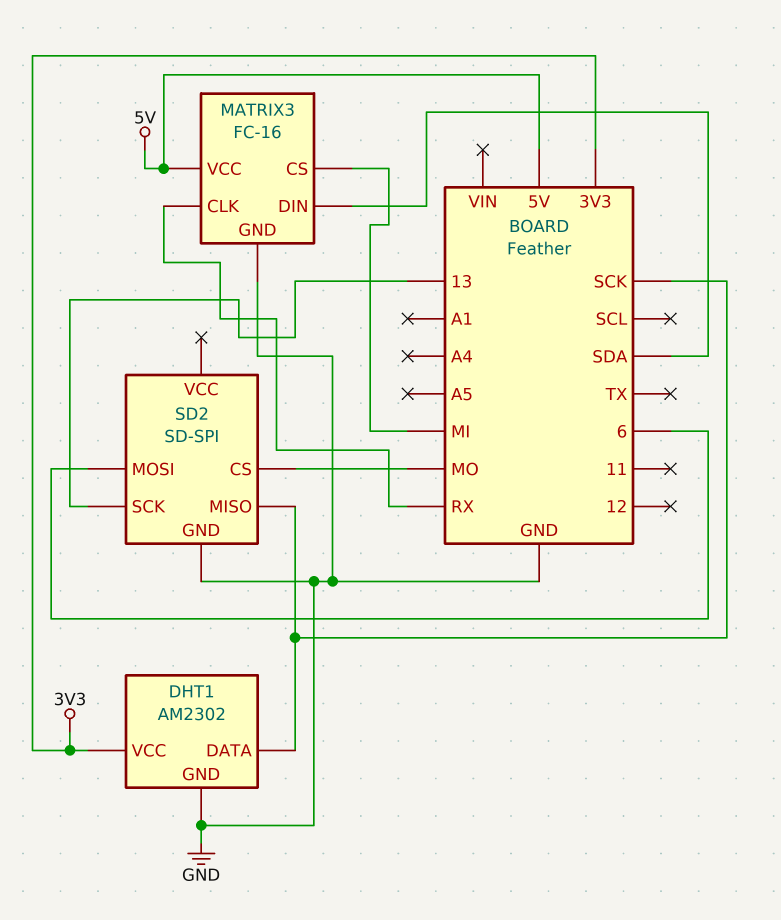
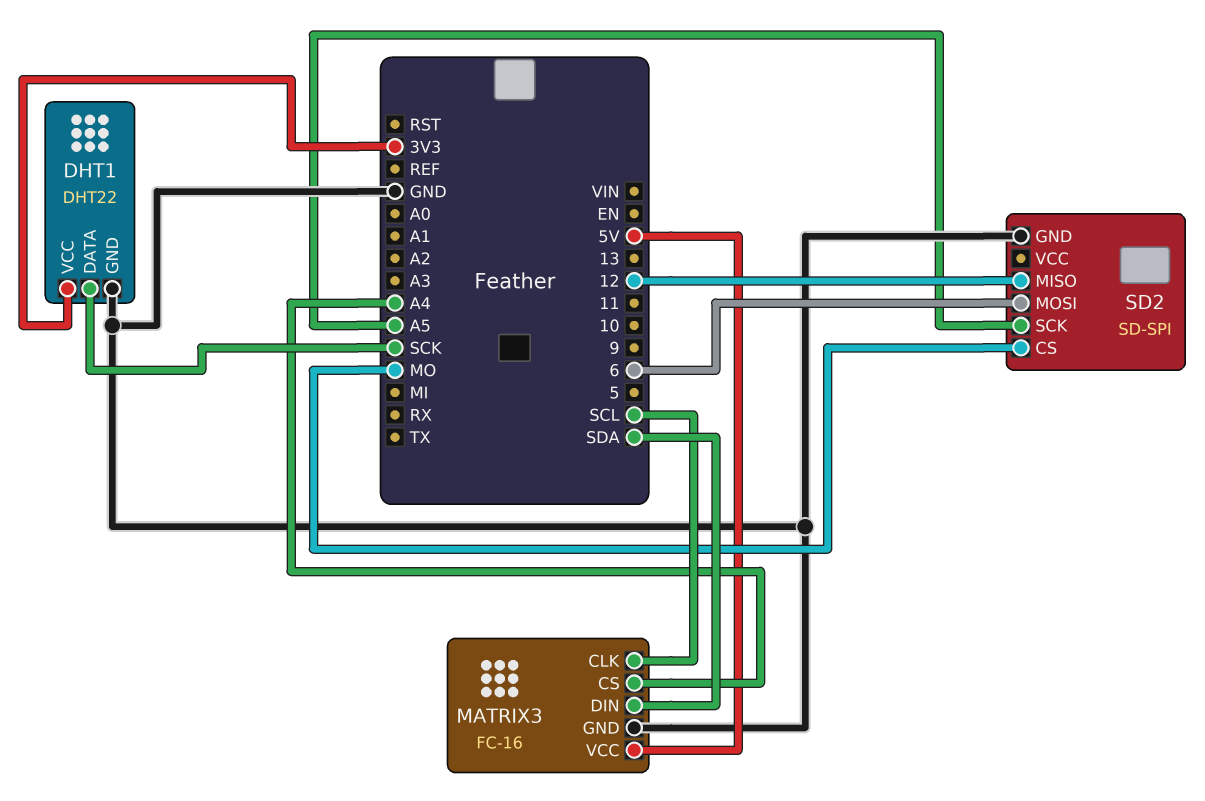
DHT1: AM2302 -> DHT22
MATRIX3 pin CLK: RX -> SCL
MATRIX3 pin CS: MI -> A4
SD2 pin MISO: SCK -> 12
SD2 pin SCK: 13 -> A5

